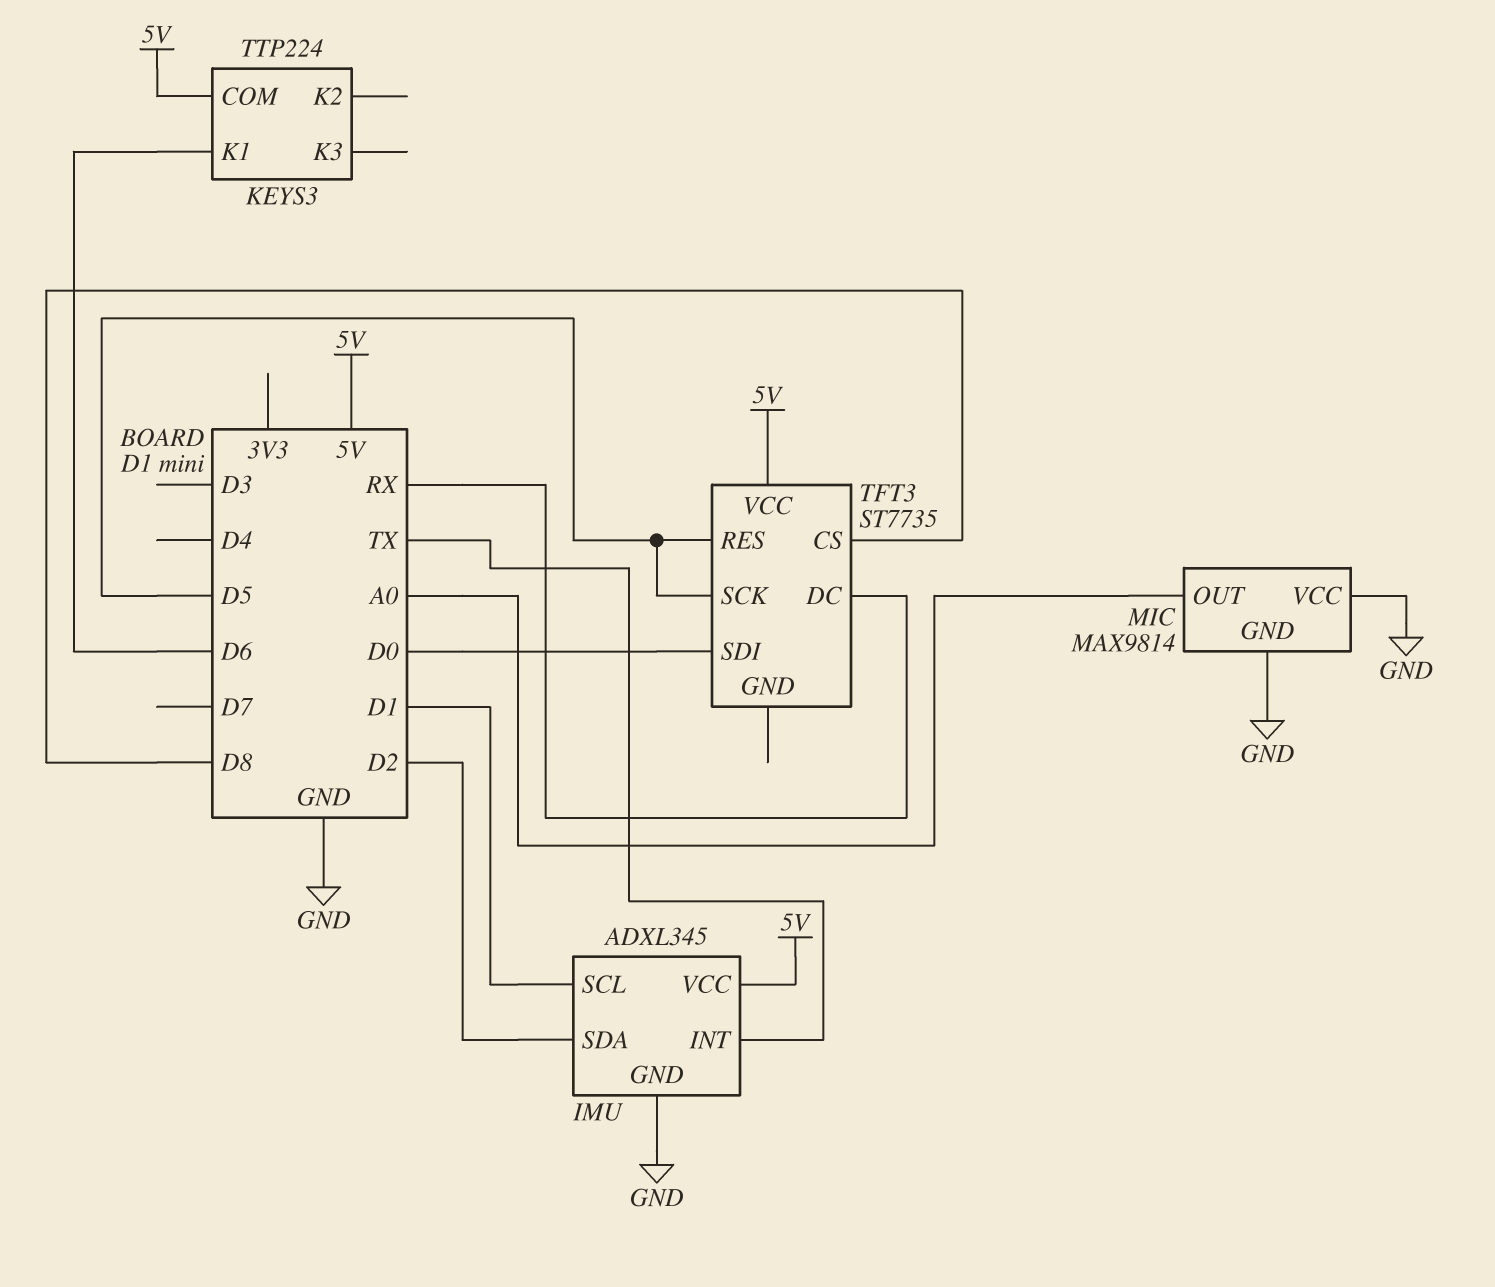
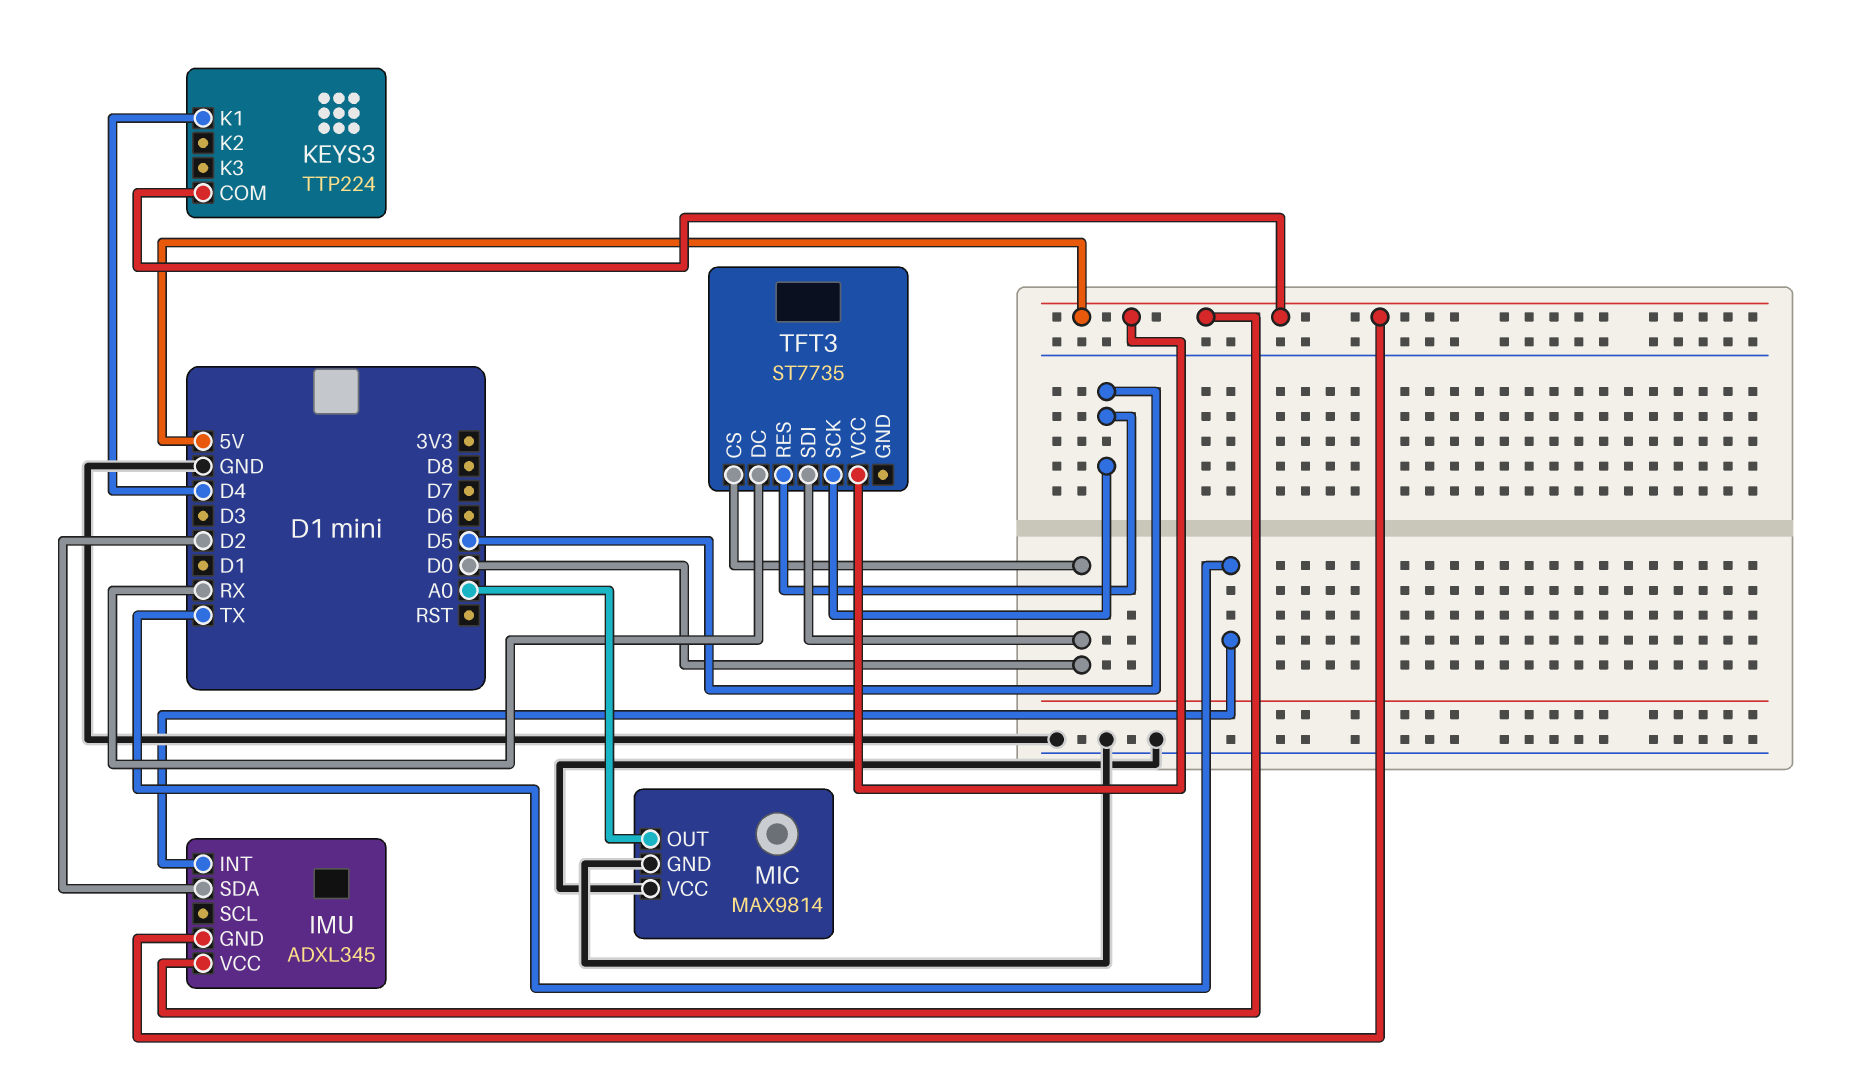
IMU pin GND: GND -> 5V
IMU pin SCL: D1 -> none
KEYS3 pin K1: D6 -> D4
TFT3 pin CS: D8 -> D0

